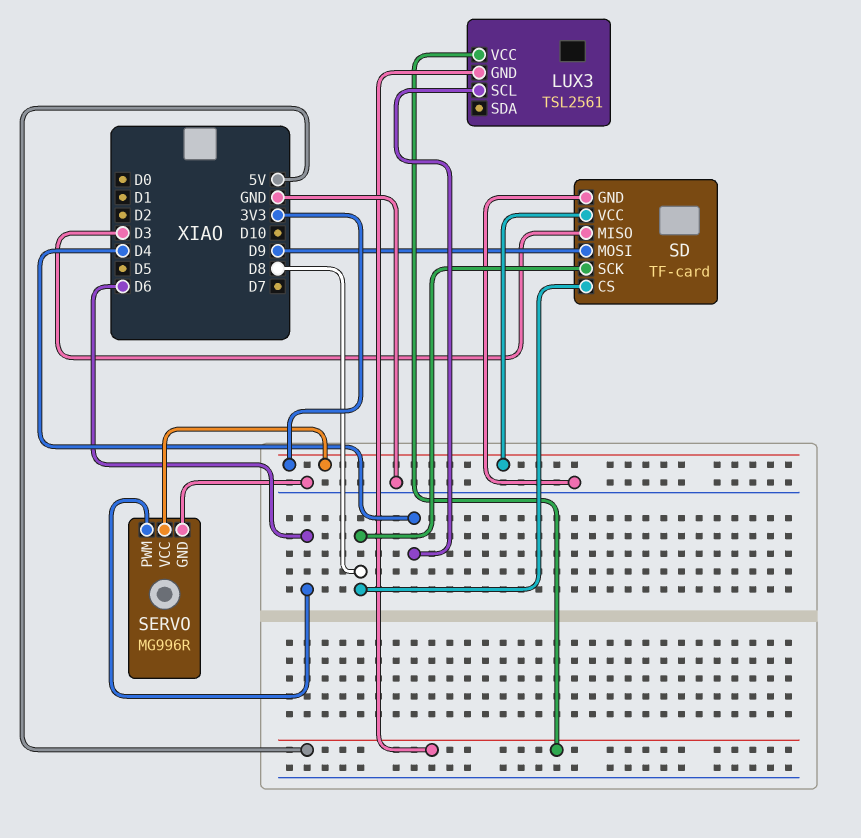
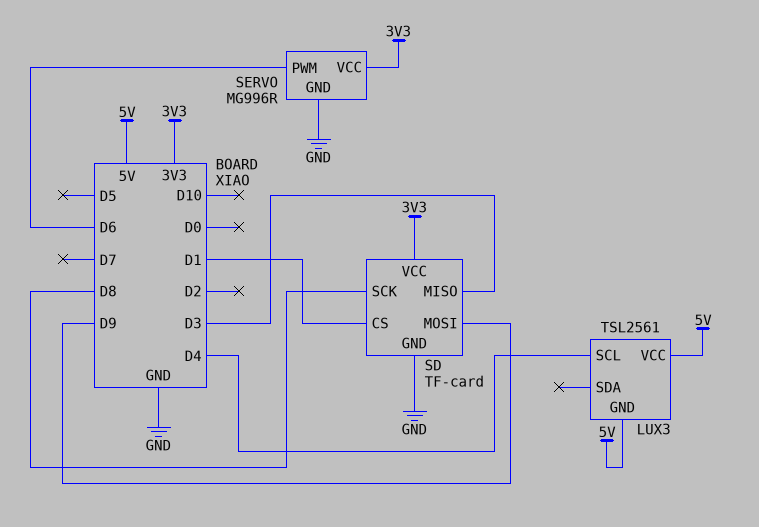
SD pin CS: D8 -> D1

